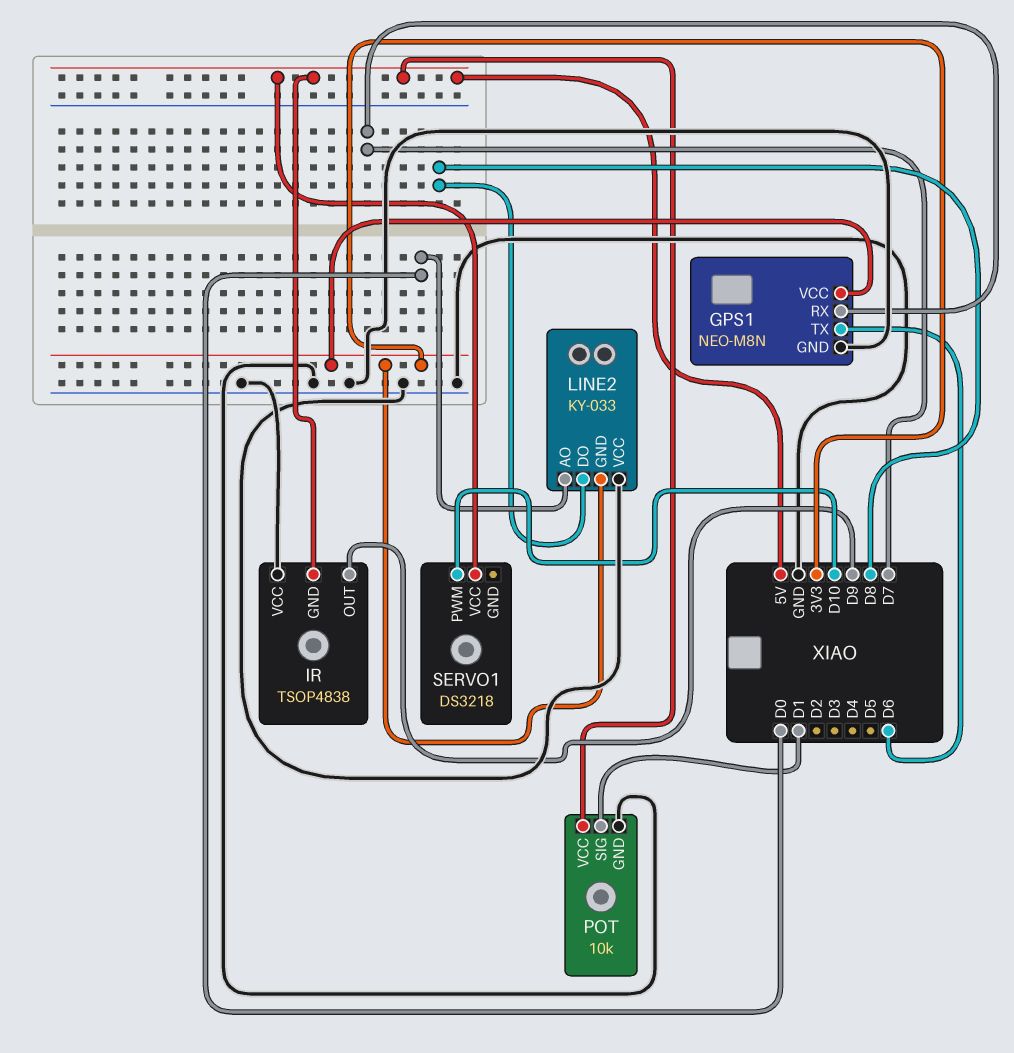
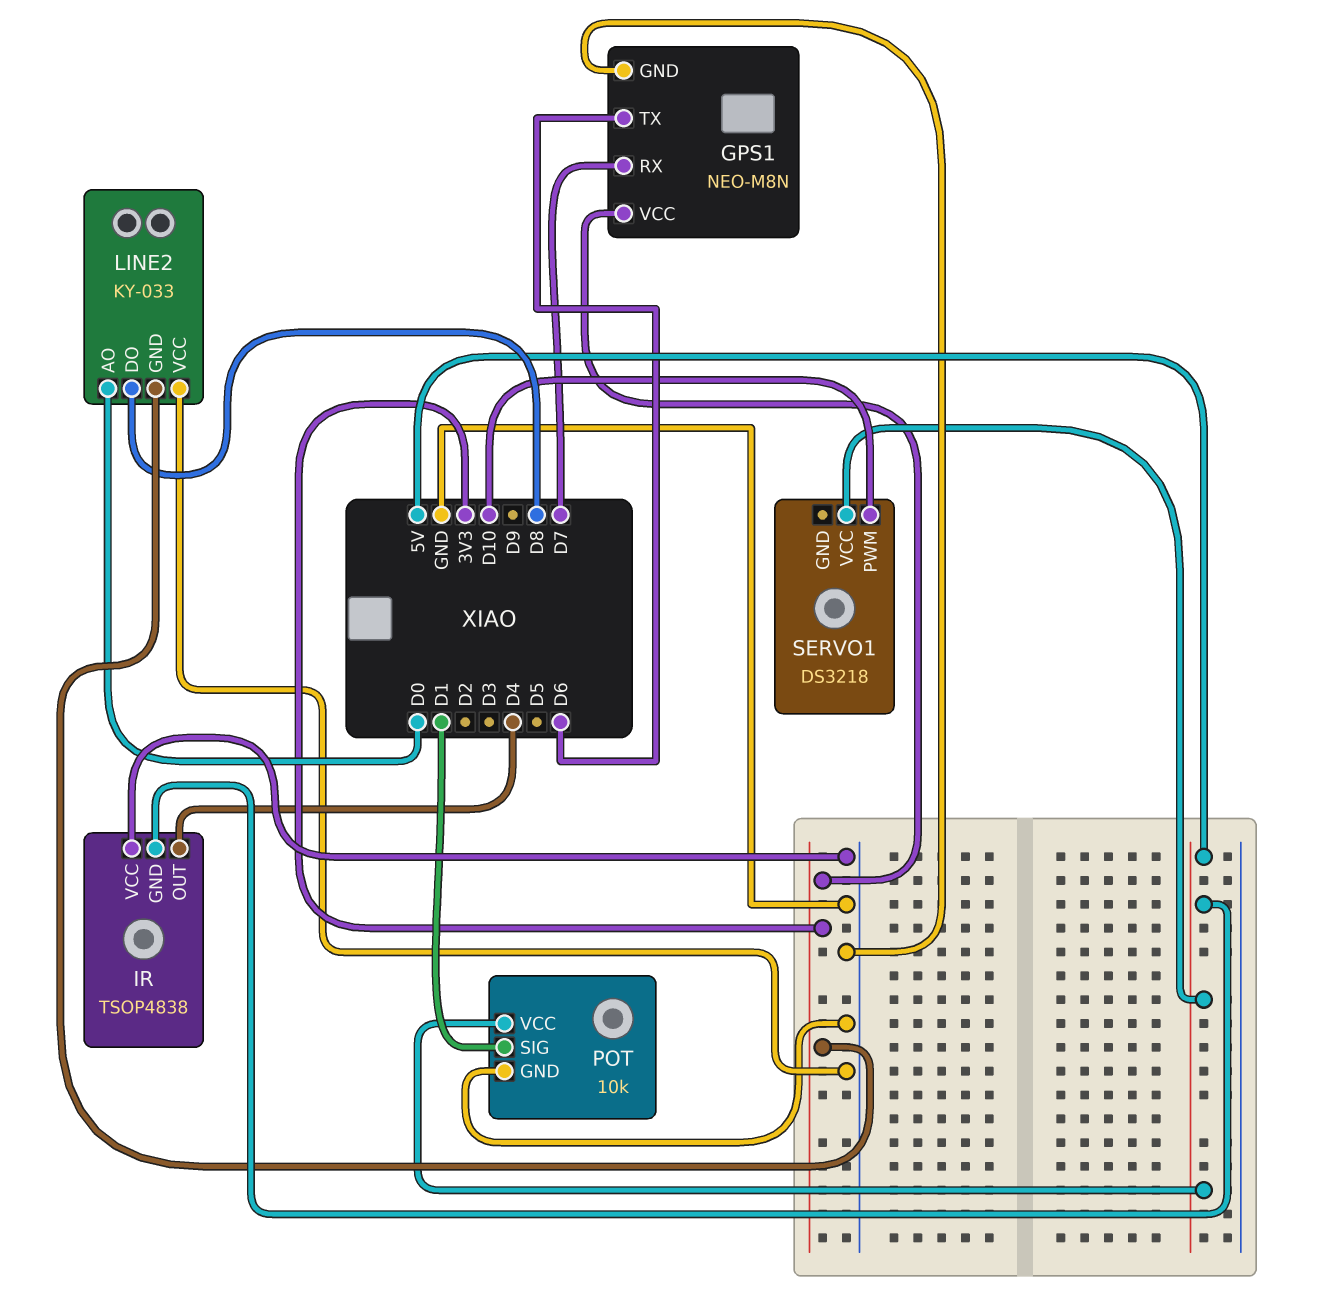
IR pin OUT: D9 -> D4

